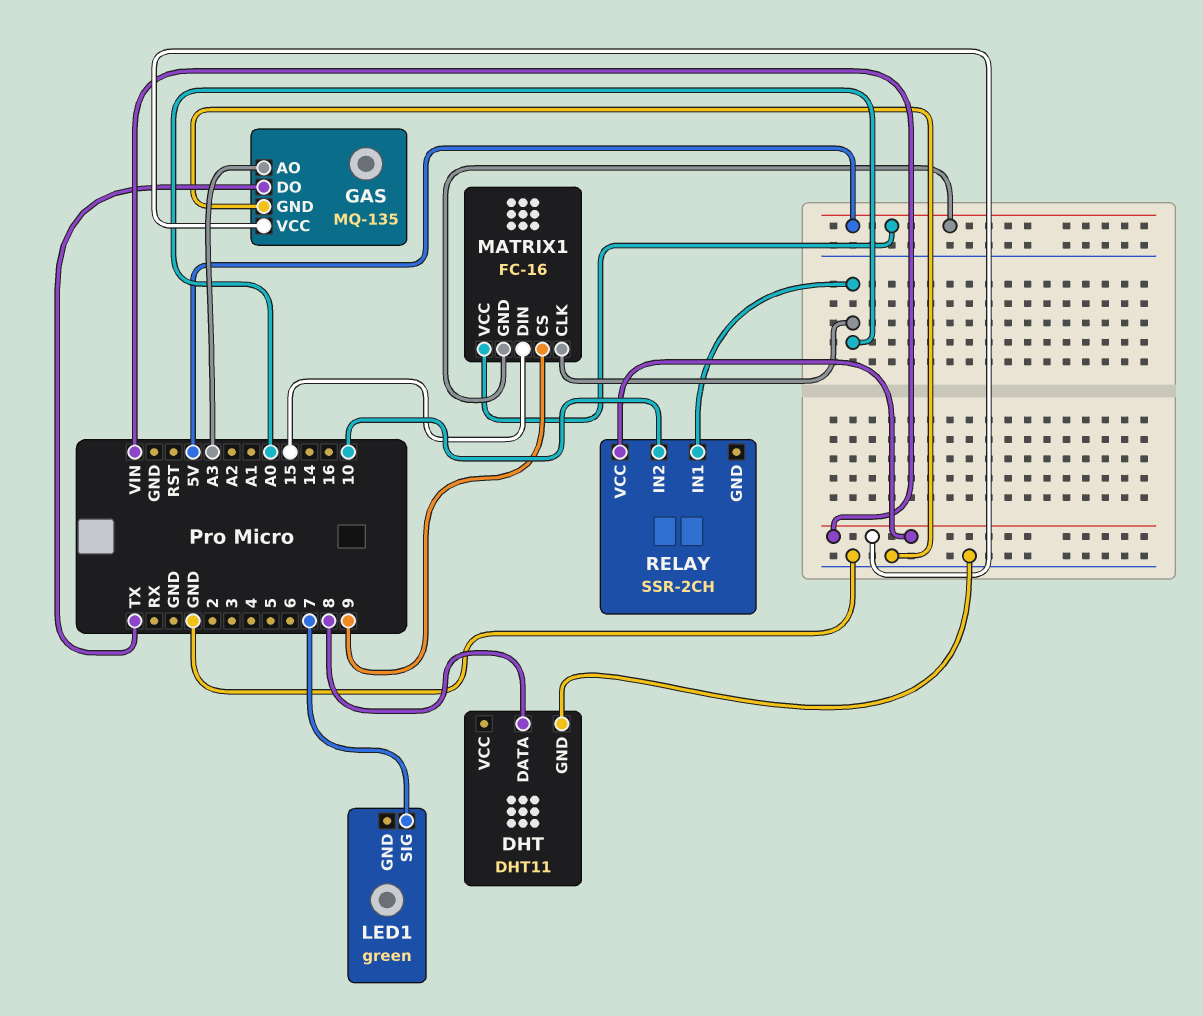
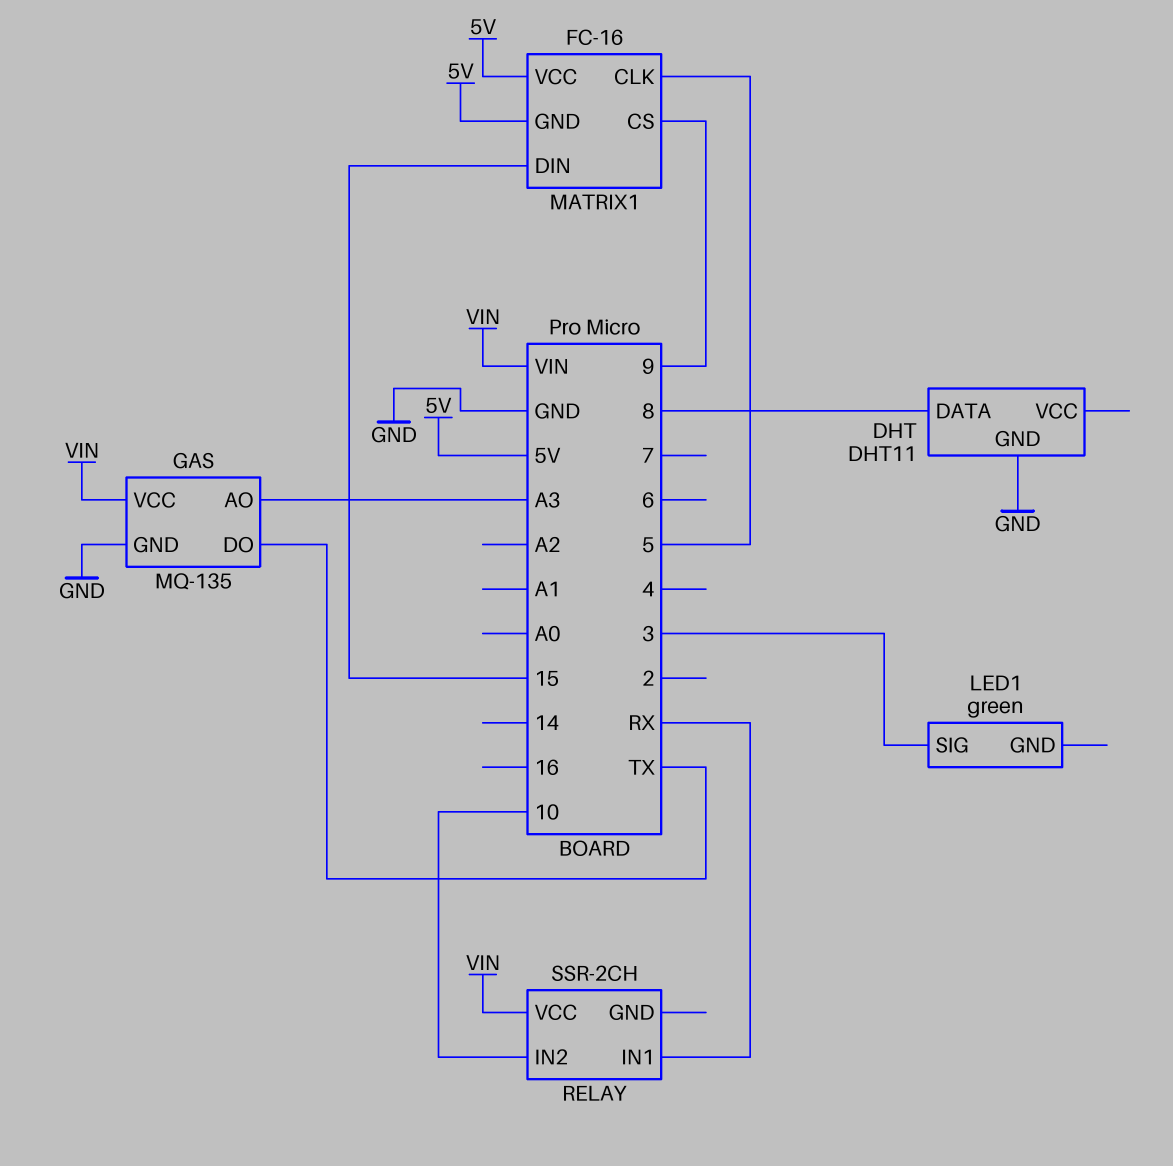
LED1 pin SIG: 7 -> 3
MATRIX1 pin CLK: A0 -> 5
RELAY pin IN1: A0 -> RX

